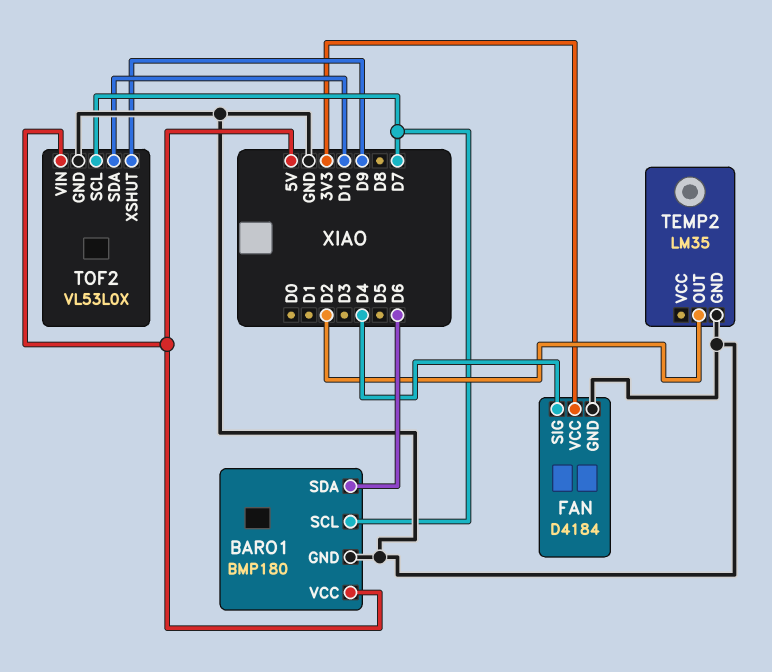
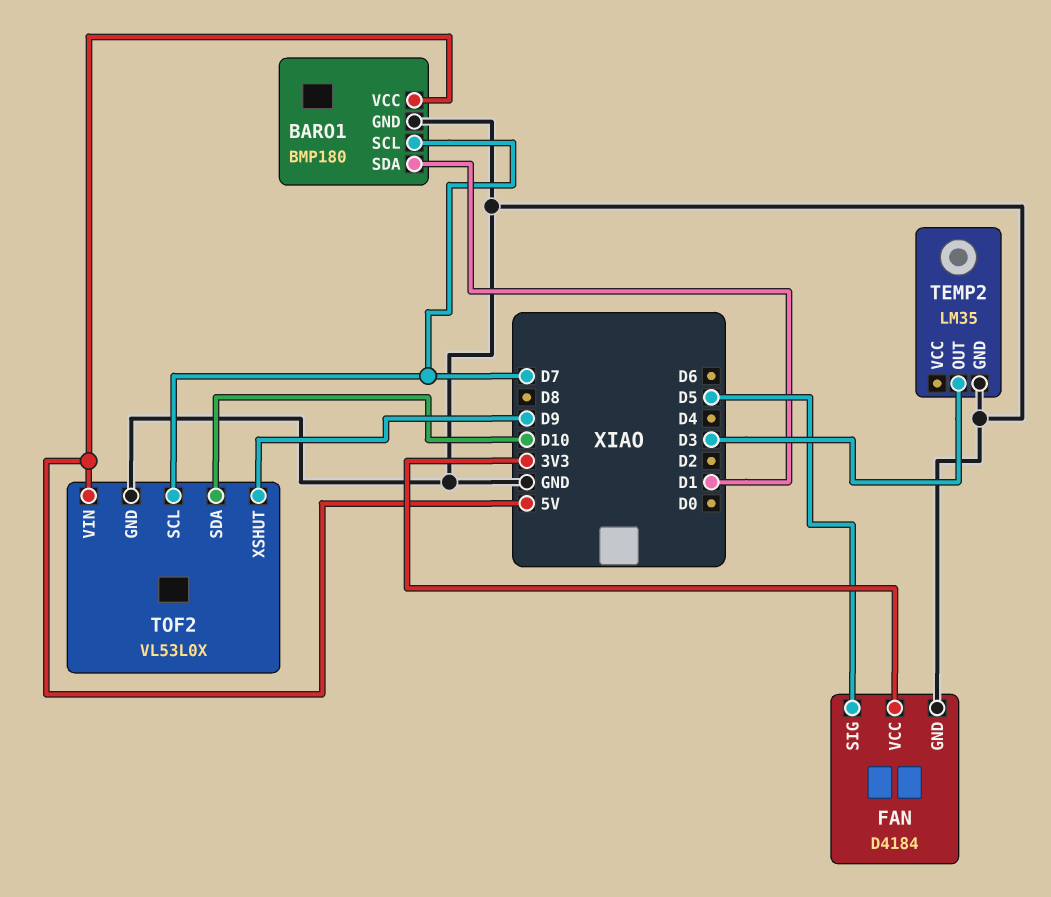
BARO1 pin SDA: D6 -> D1
FAN pin SIG: D4 -> D5
TEMP2 pin OUT: D2 -> D3

